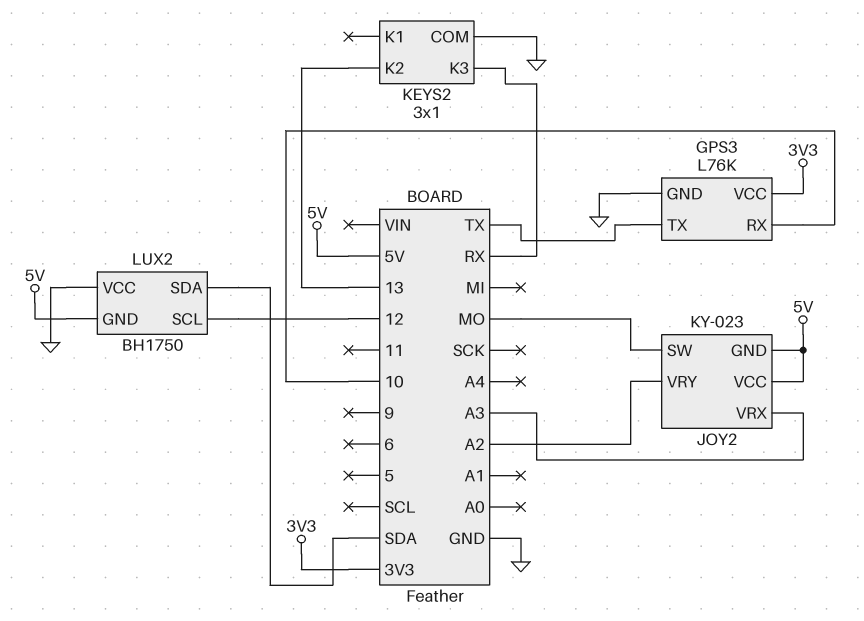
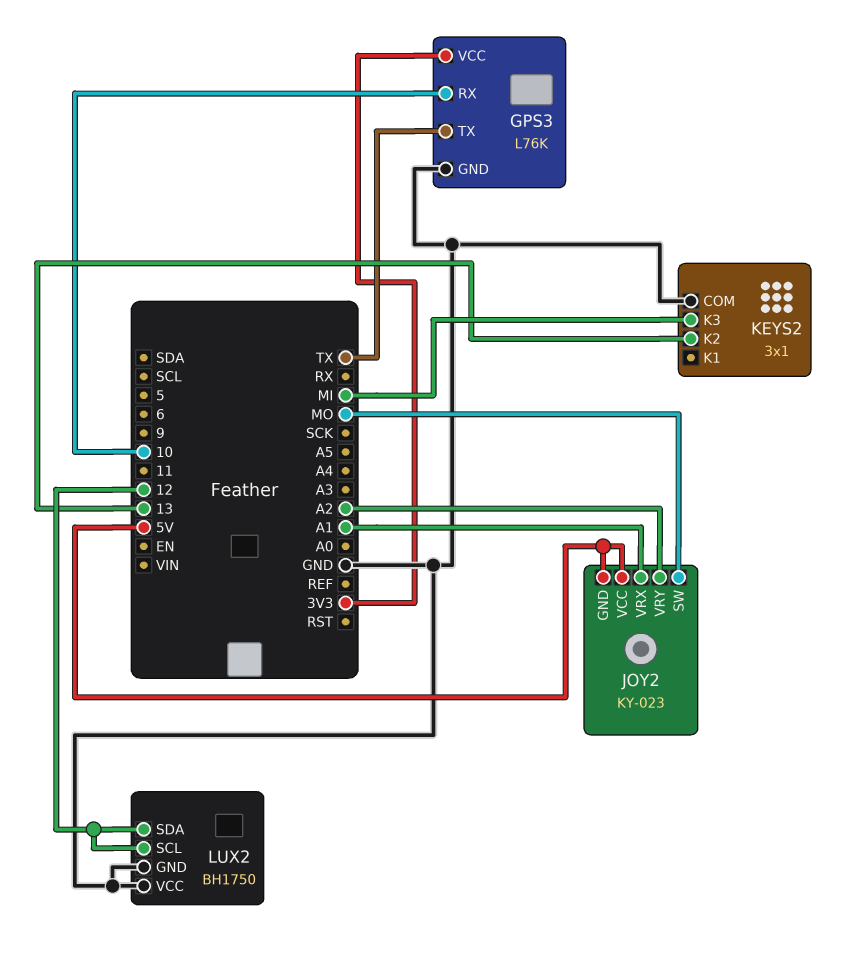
JOY2 pin VRX: A3 -> A1
KEYS2 pin K3: RX -> MI
LUX2 pin GND: 5V -> GND
LUX2 pin SDA: SDA -> 12

